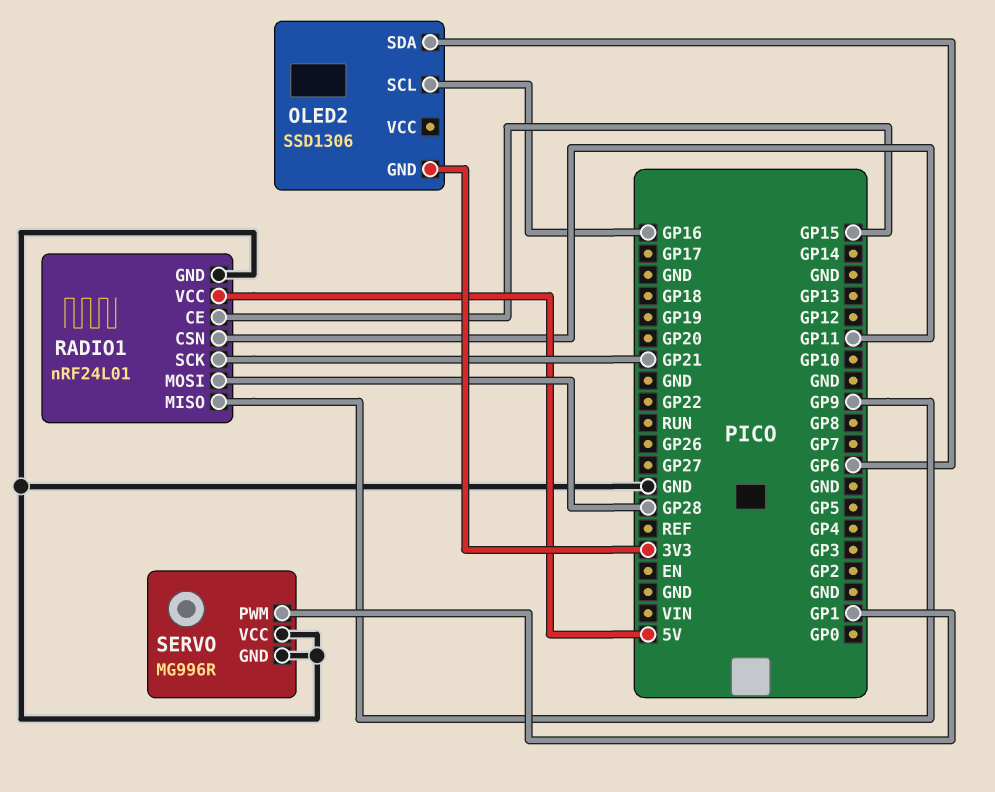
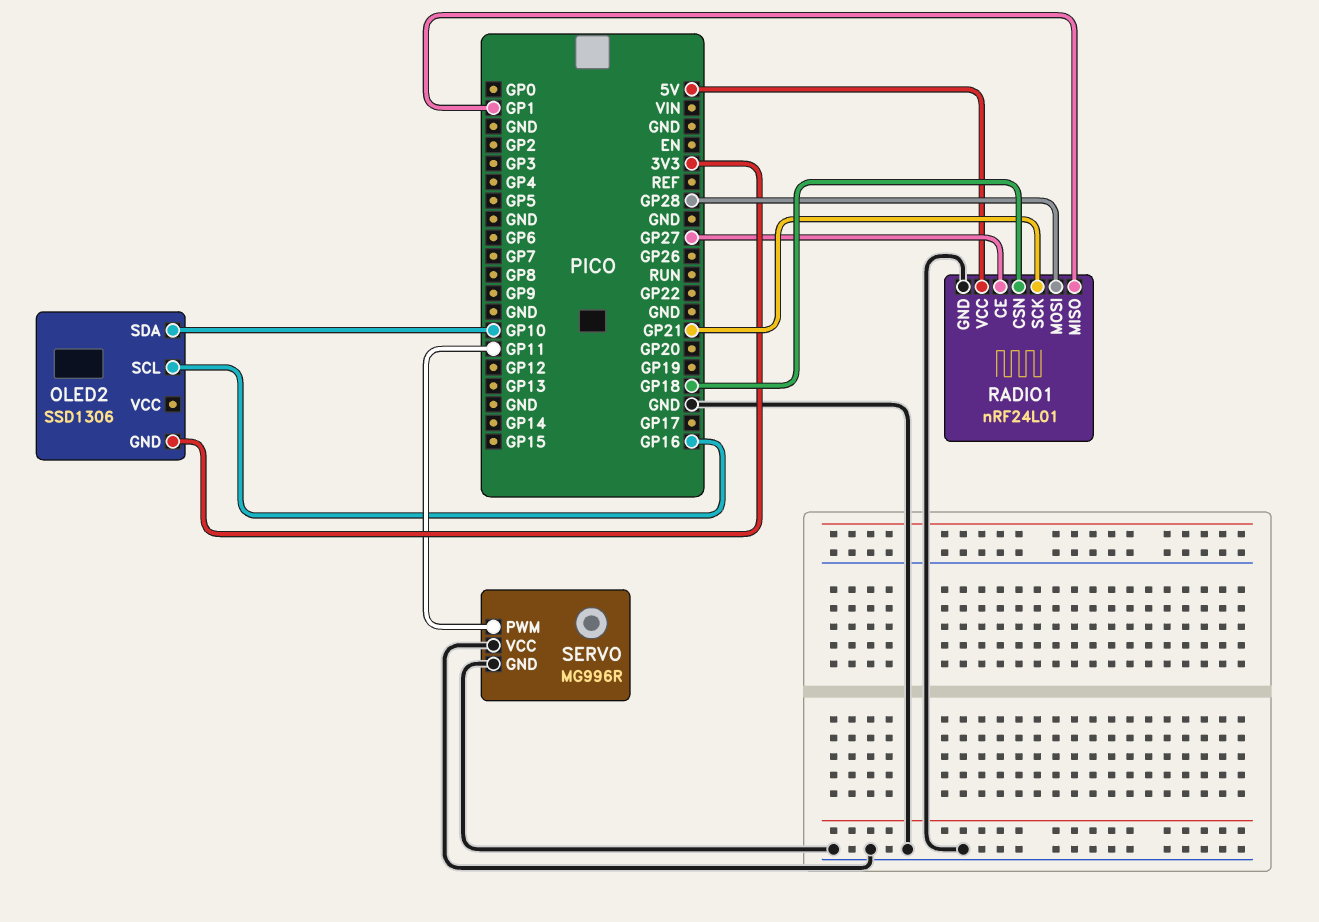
OLED2 pin SDA: GP6 -> GP10
RADIO1 pin CE: GP15 -> GP27
RADIO1 pin CSN: GP11 -> GP18
RADIO1 pin MISO: GP9 -> GP1
SERVO pin PWM: GP1 -> GP11

